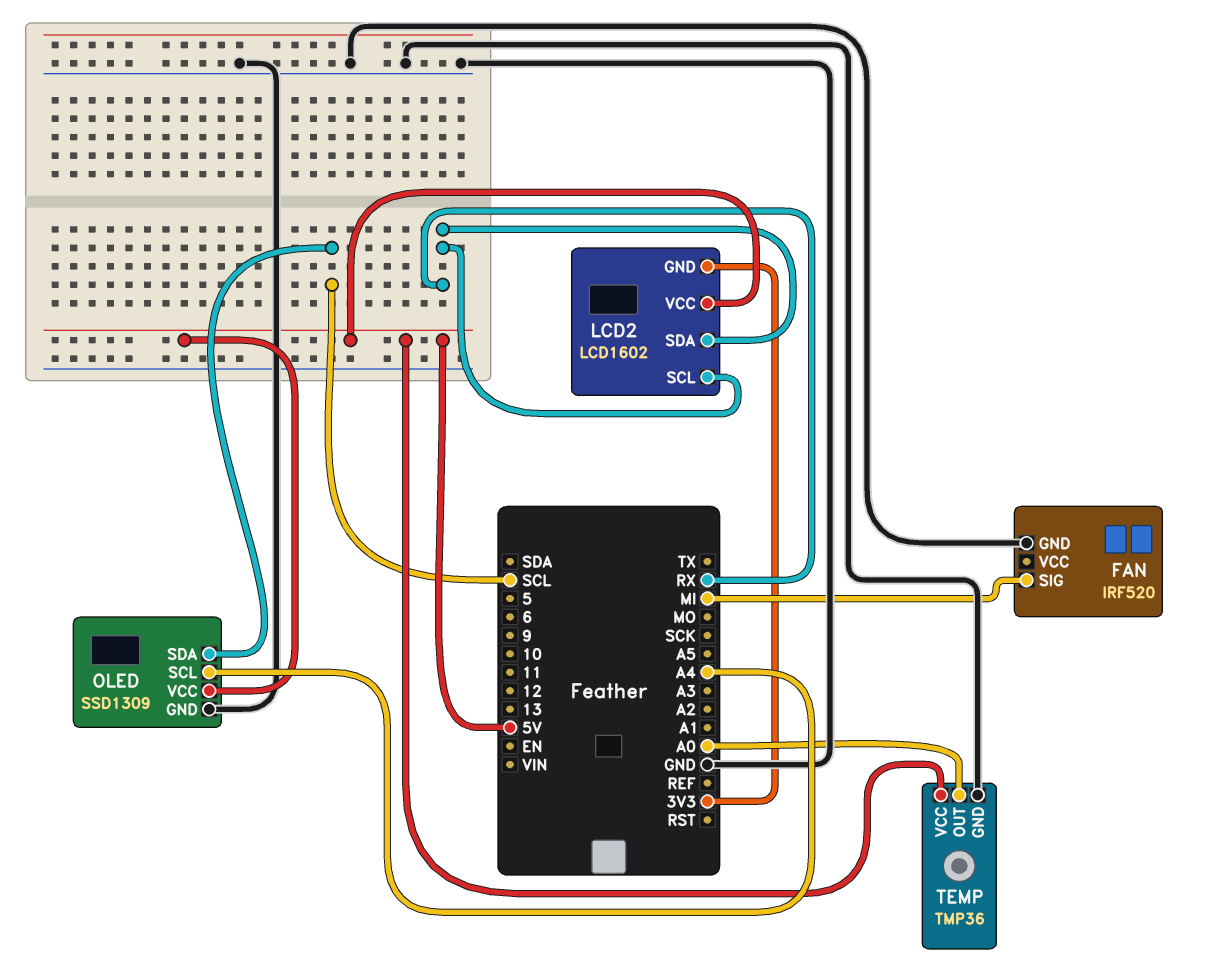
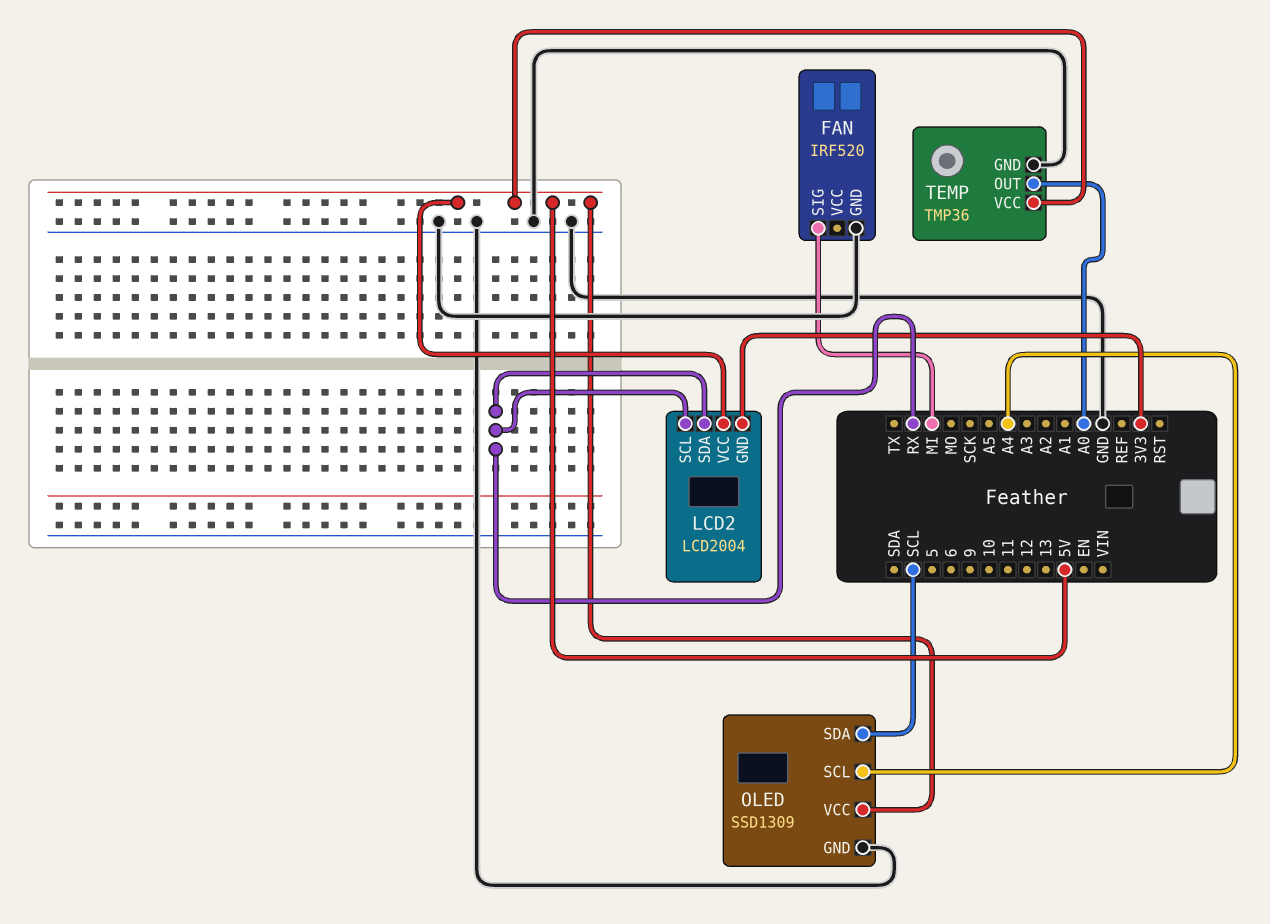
LCD2: LCD1602 -> LCD2004

